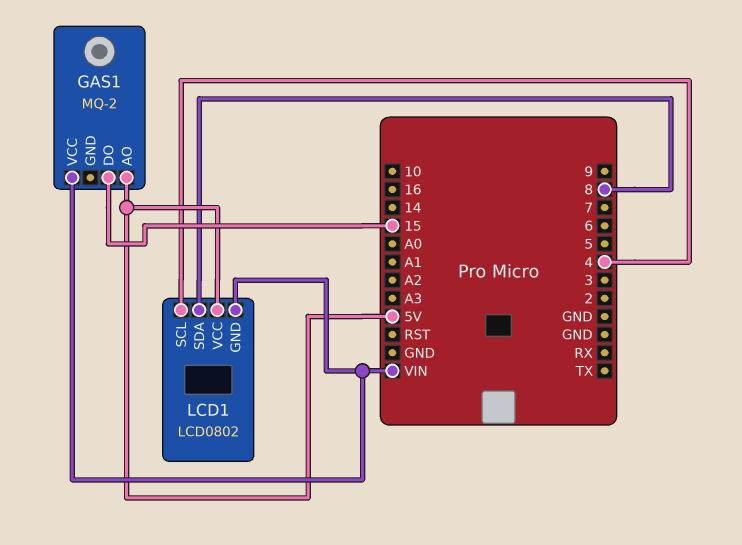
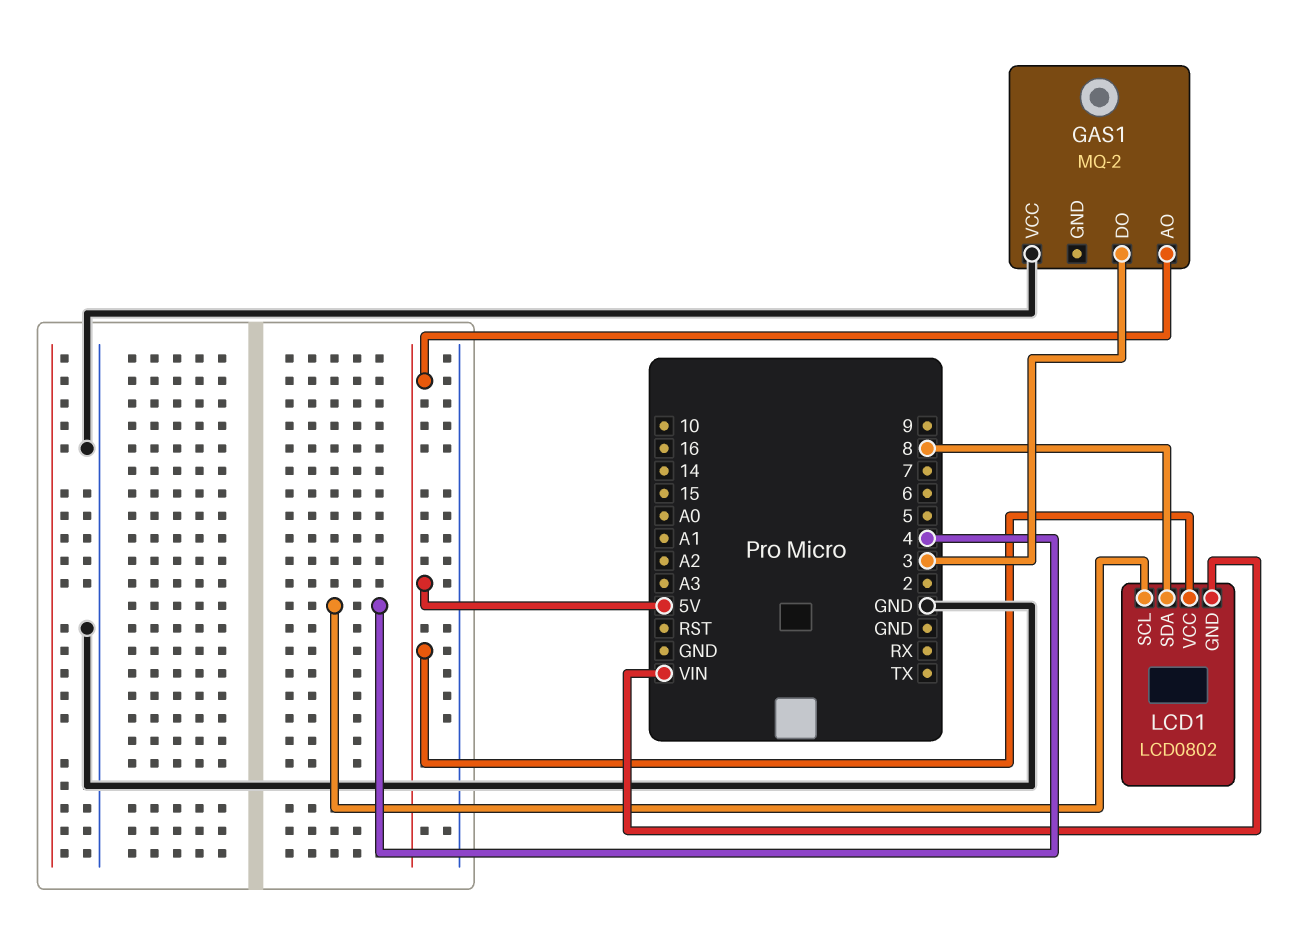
GAS1 pin DO: 15 -> 3
GAS1 pin VCC: VIN -> GND

